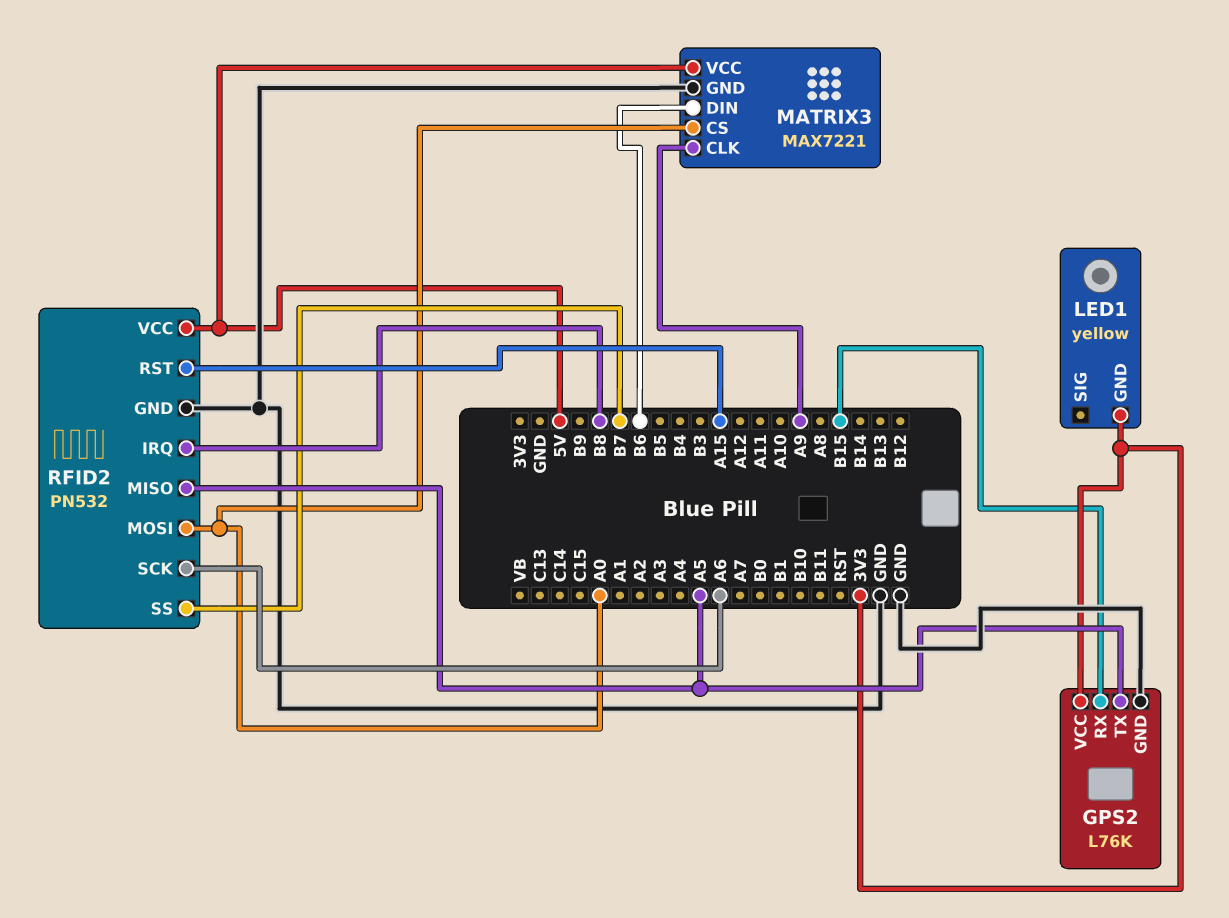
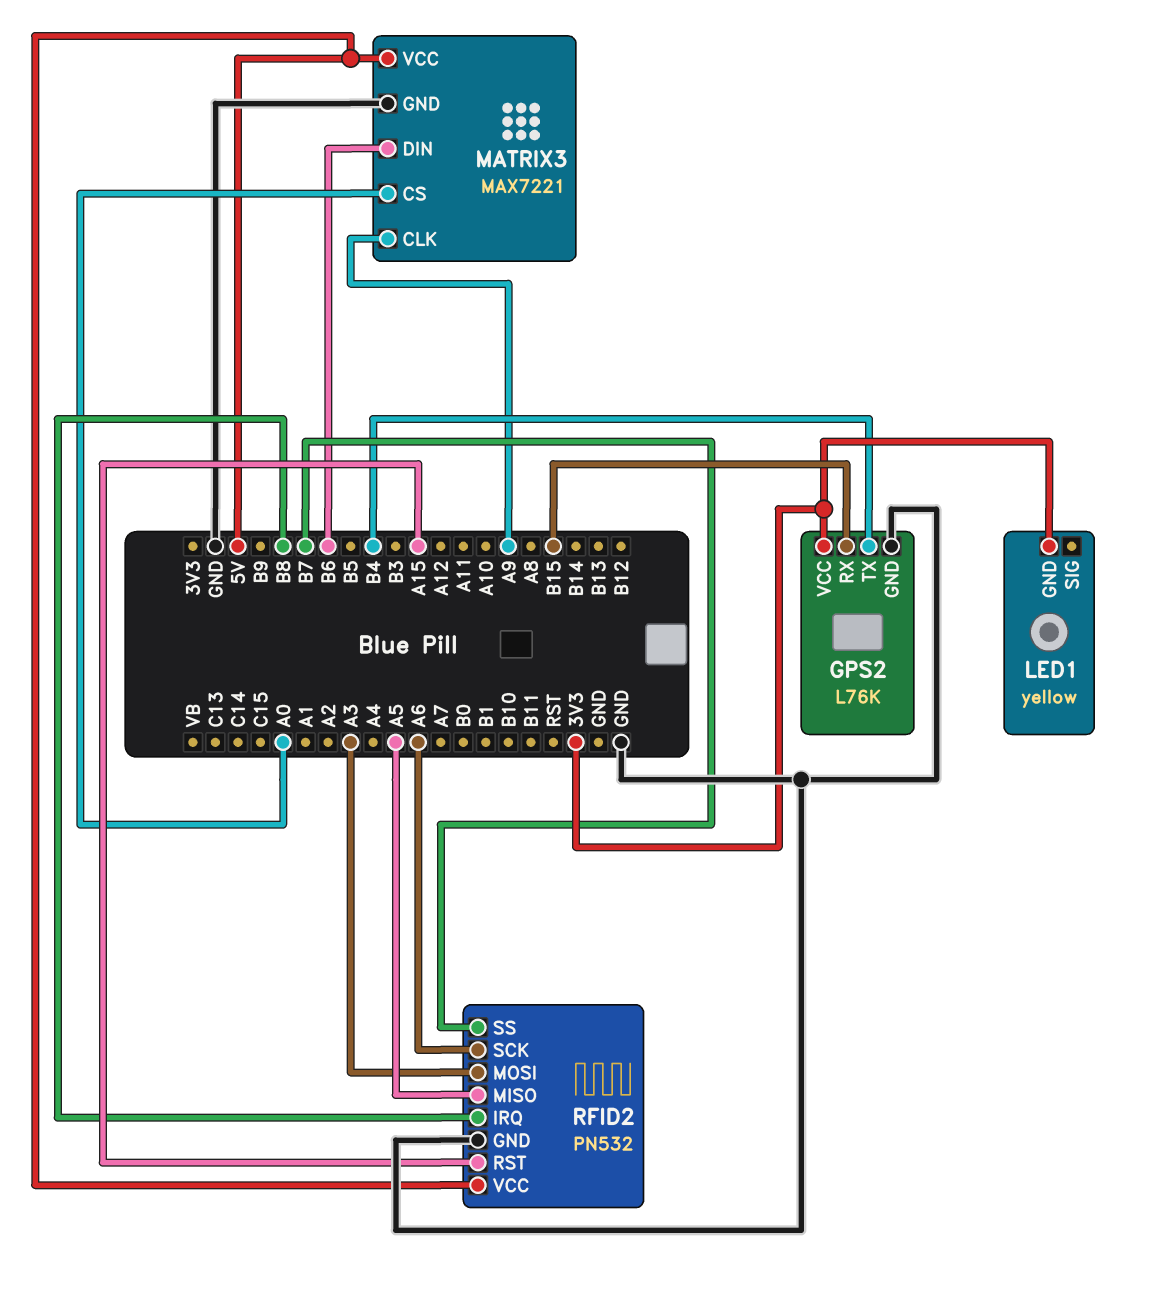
GPS2 pin TX: A5 -> B4
RFID2 pin MOSI: A0 -> A3

